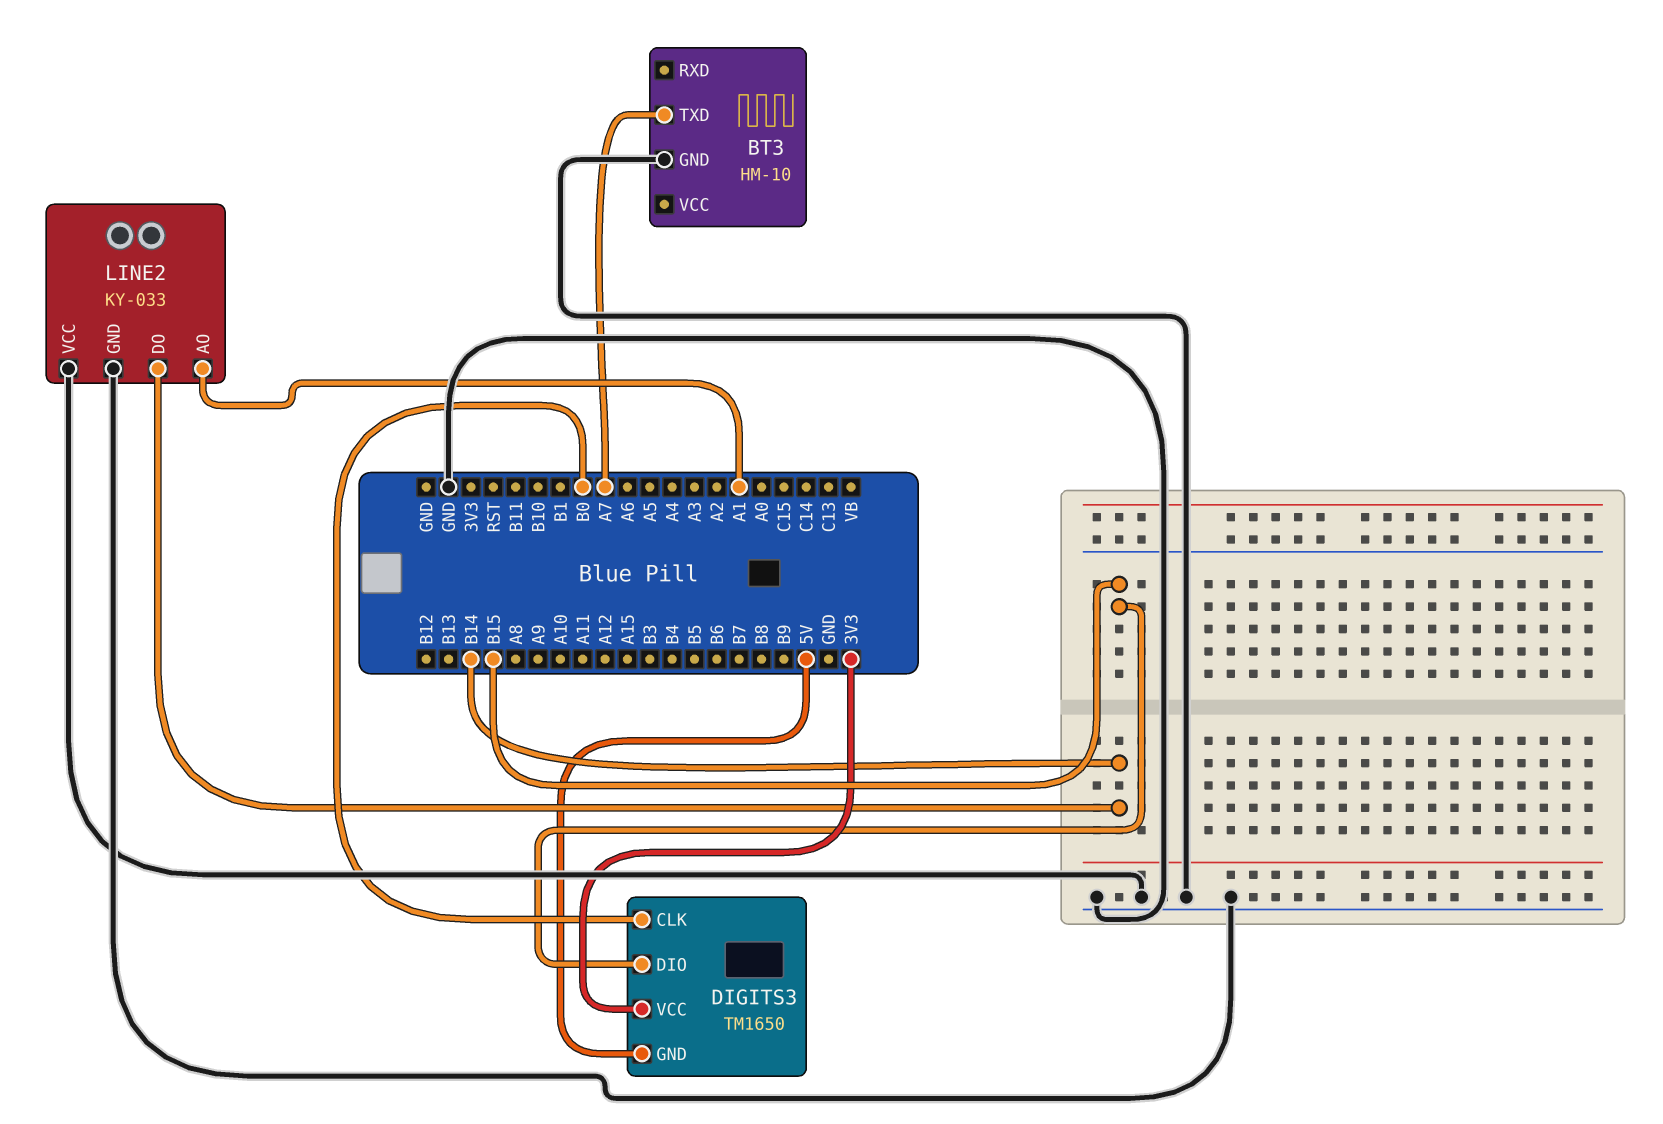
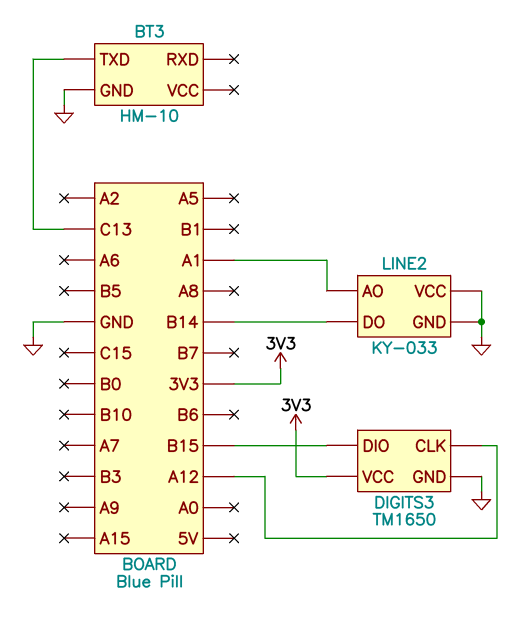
BT3 pin TXD: A7 -> C13
DIGITS3 pin CLK: B0 -> A12
DIGITS3 pin GND: 5V -> GND

